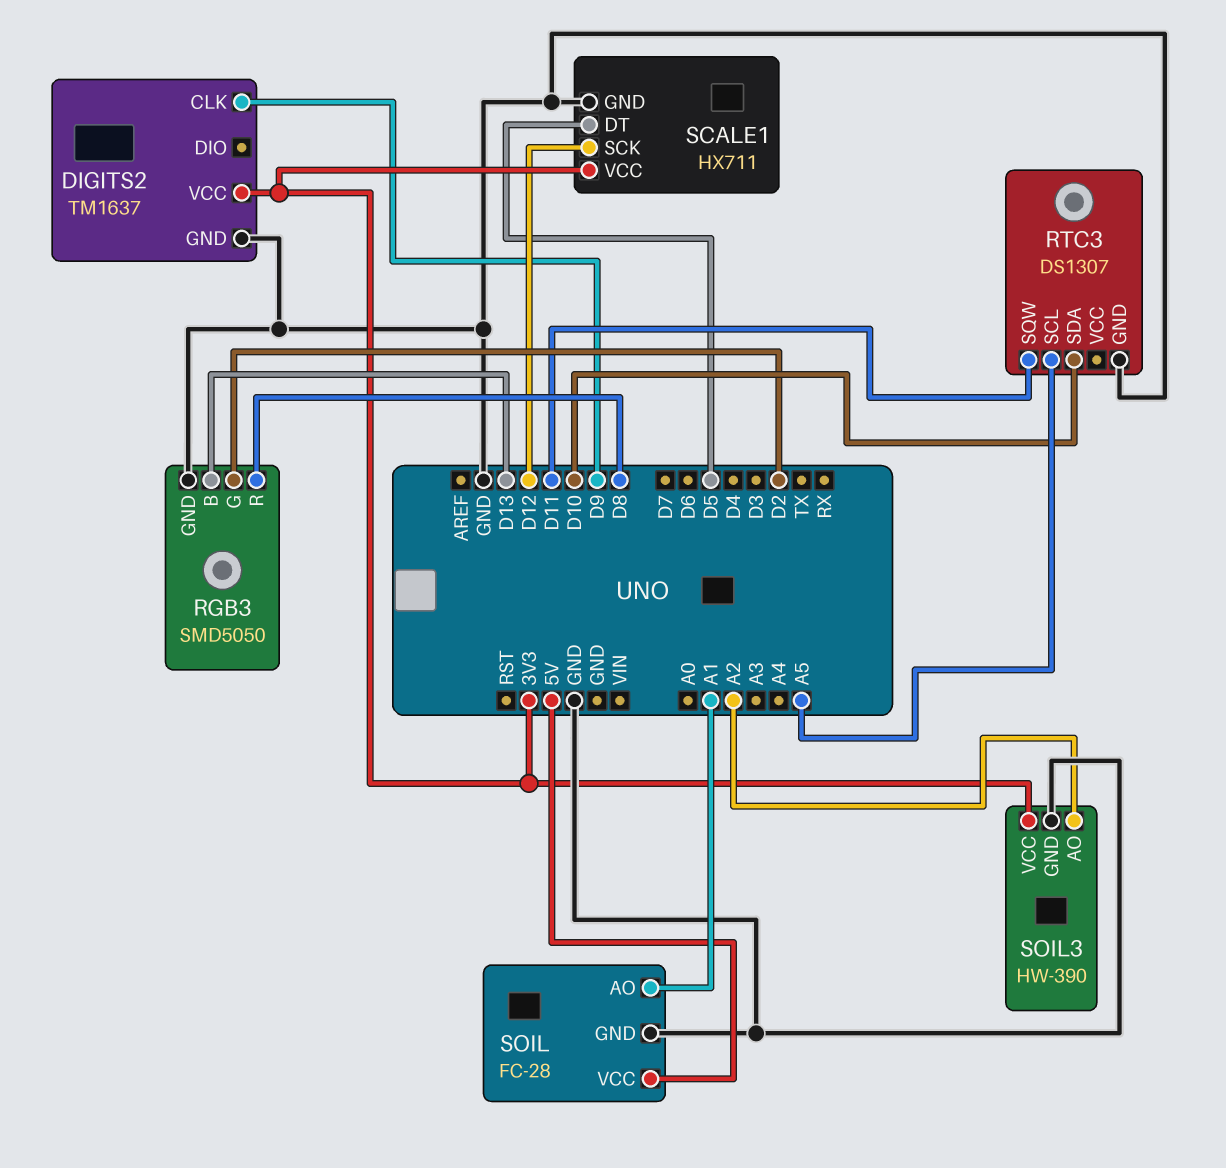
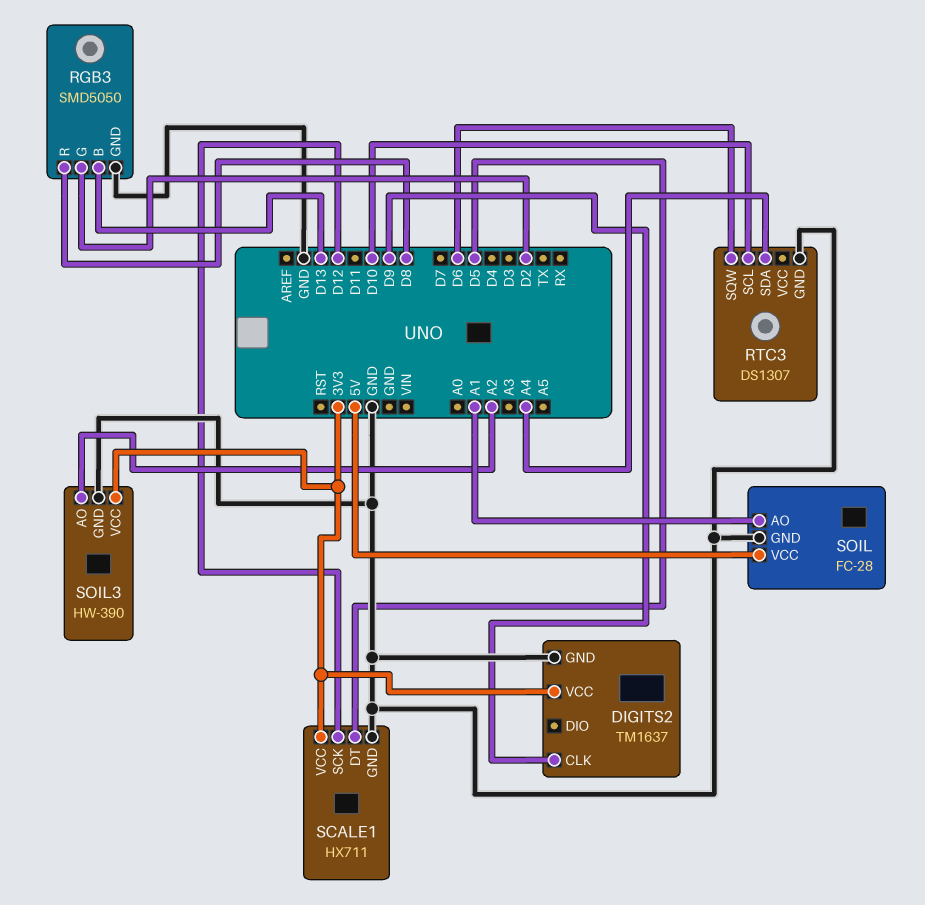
RTC3 pin SCL: A5 -> D10
RTC3 pin SDA: D10 -> A4
RTC3 pin SQW: D11 -> D6

